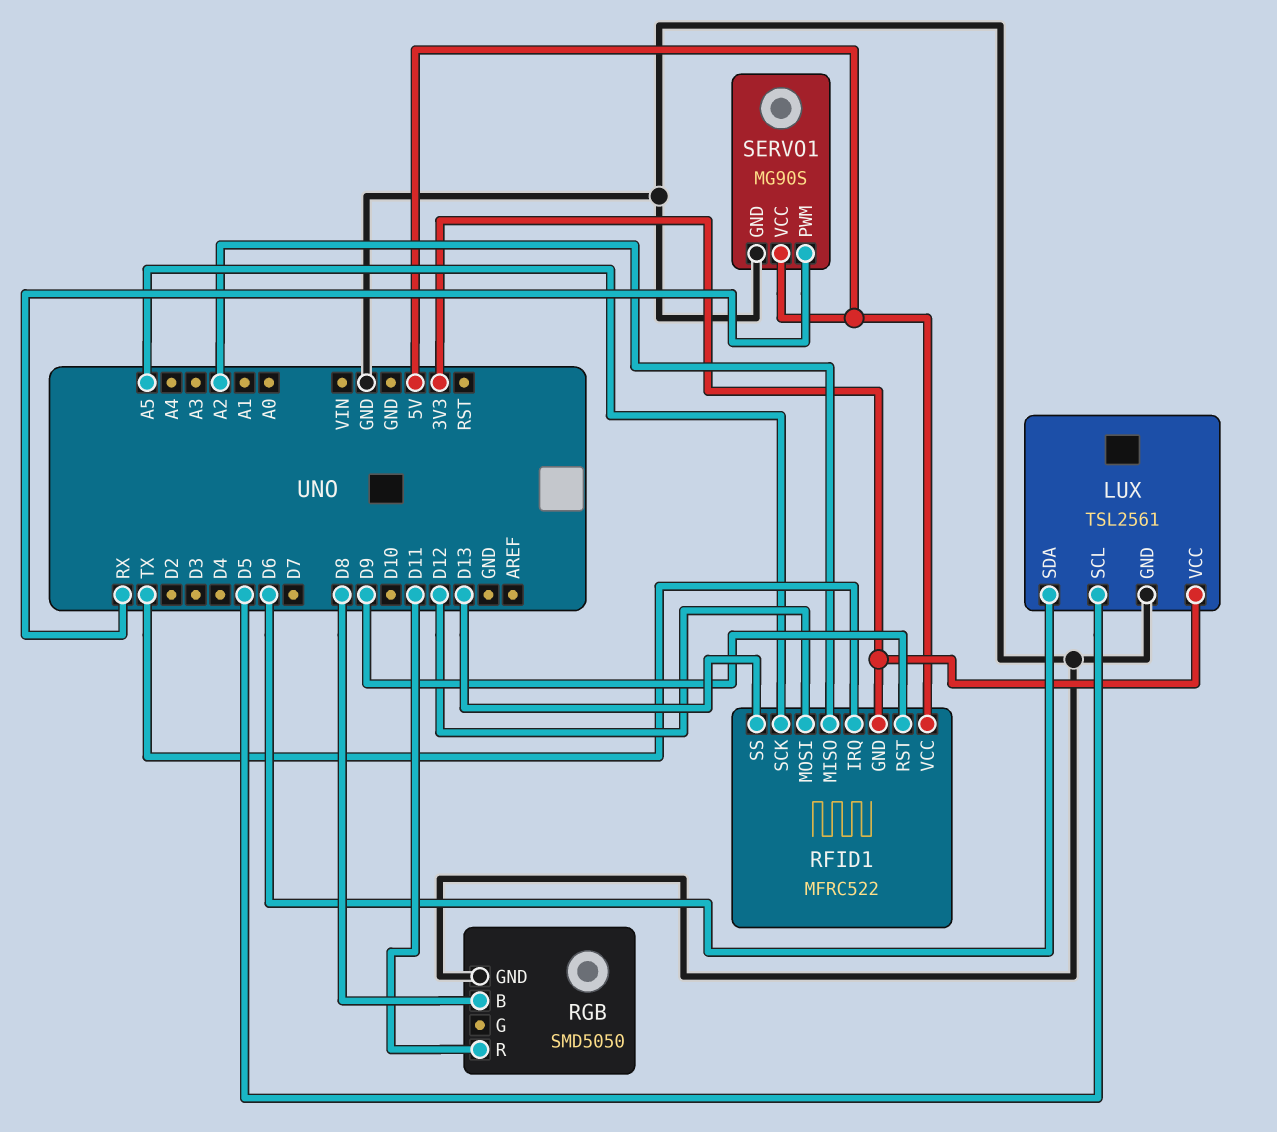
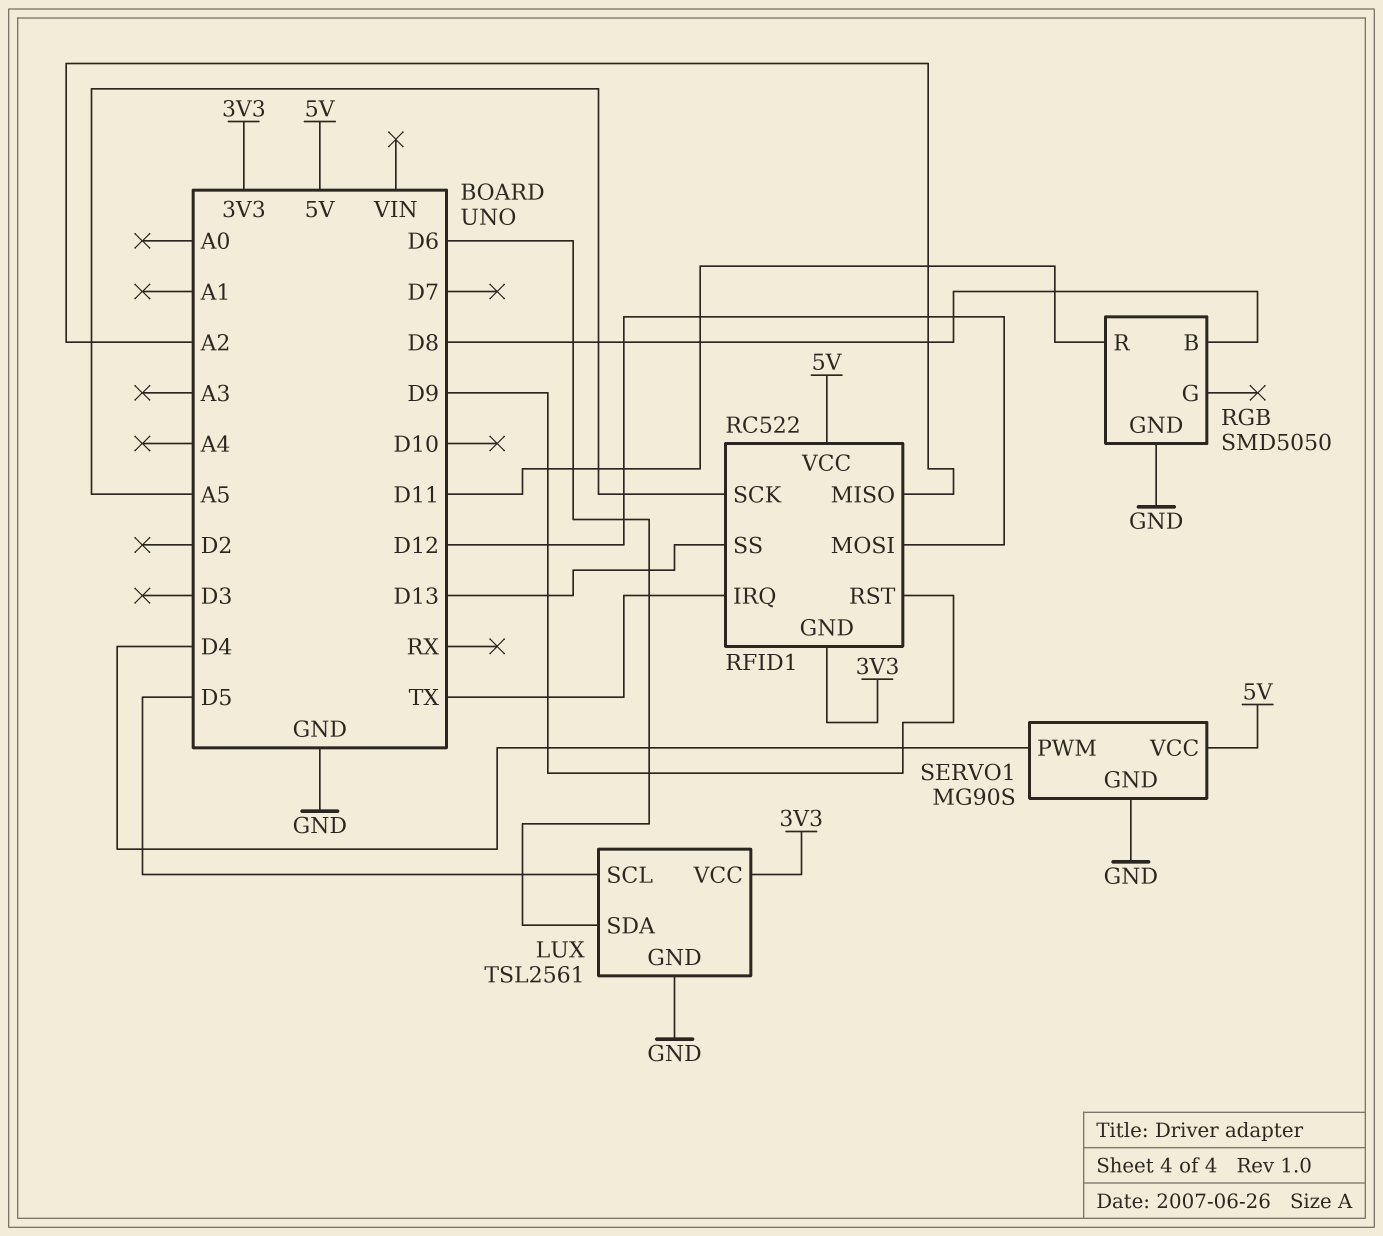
RFID1: MFRC522 -> RC522
SERVO1 pin PWM: RX -> D4

